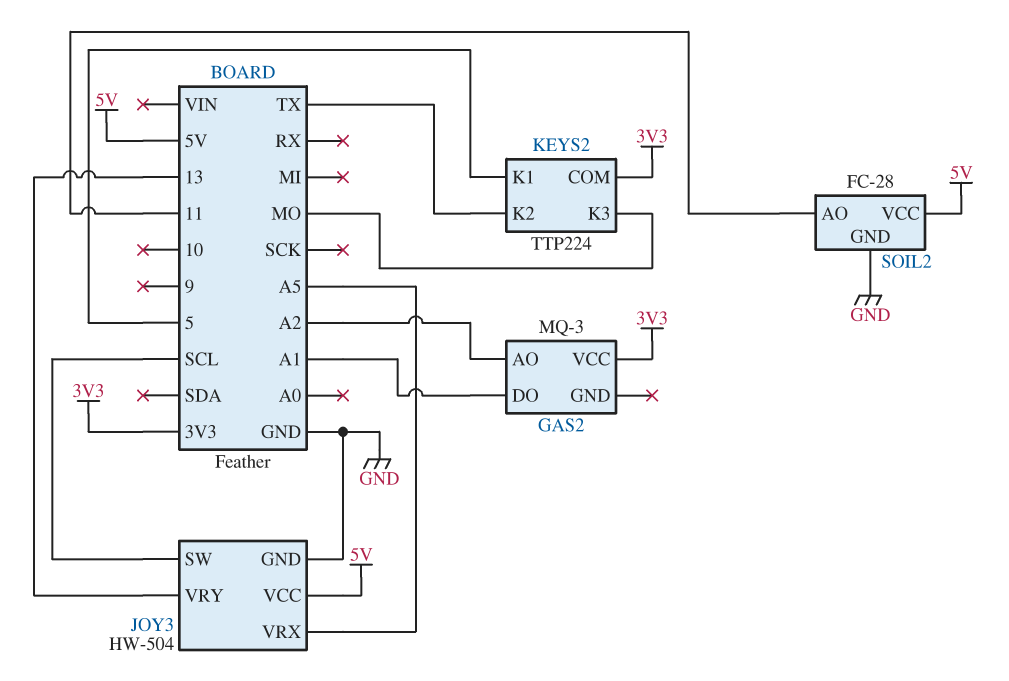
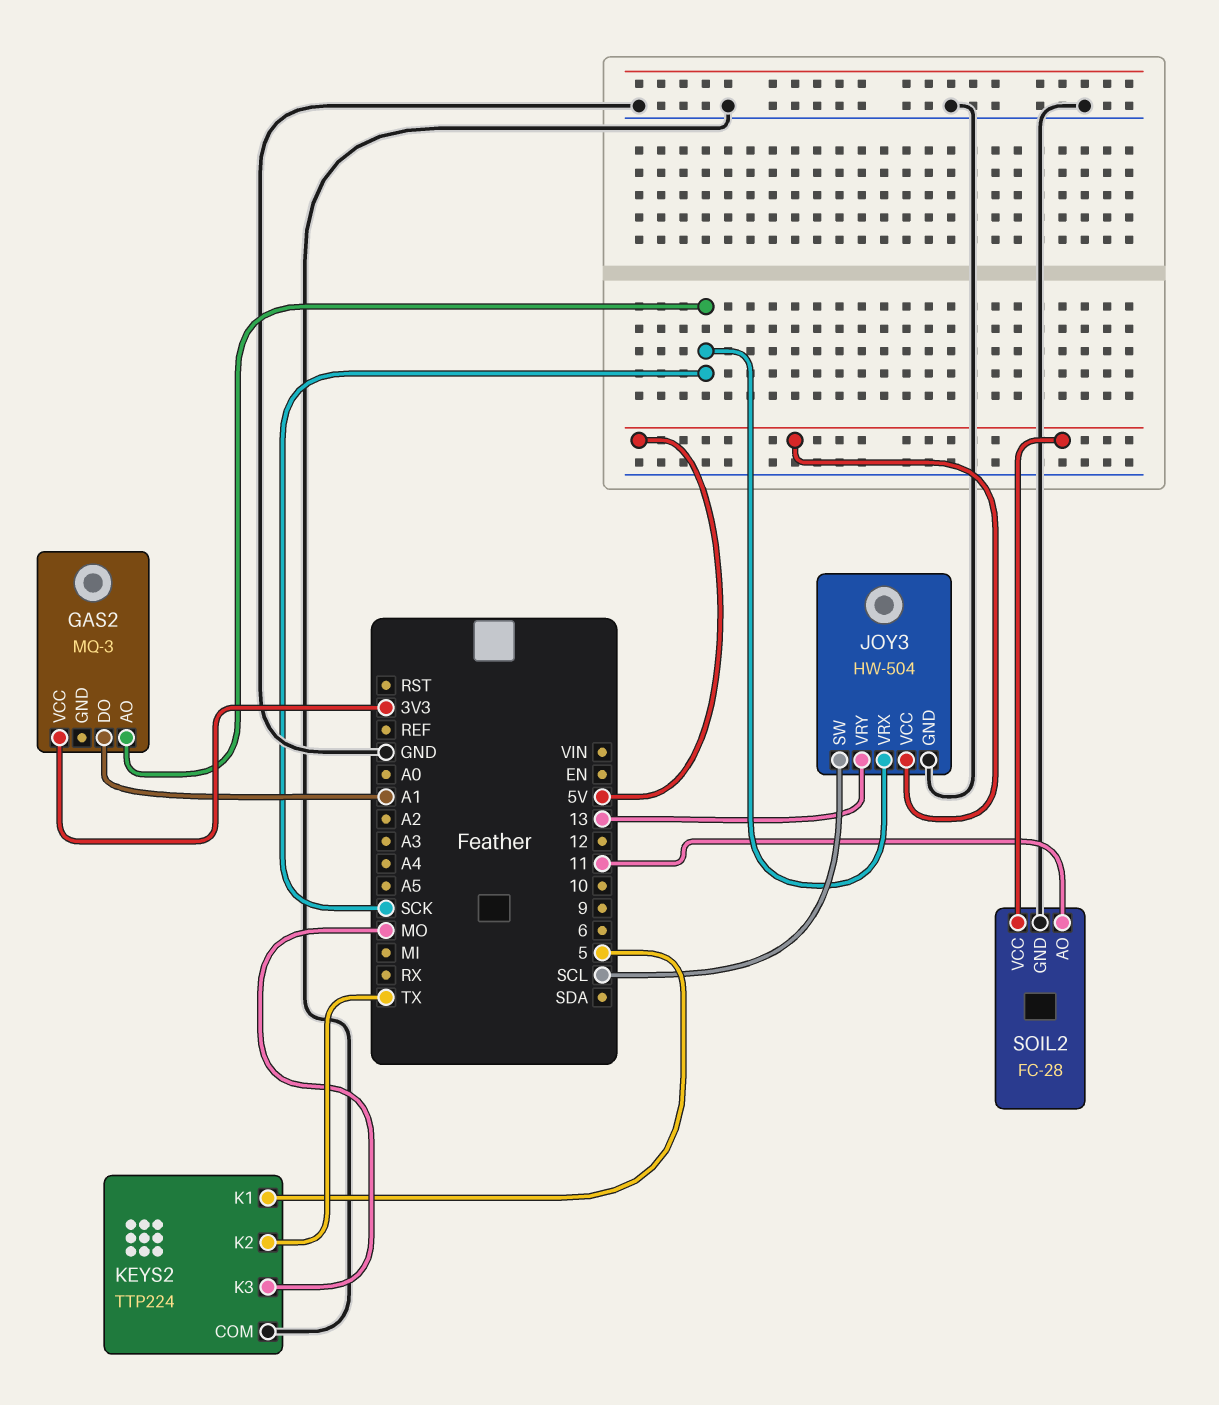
GAS2 pin AO: A2 -> SCK
JOY3 pin VRX: A5 -> SCK
KEYS2 pin COM: 3V3 -> GND

